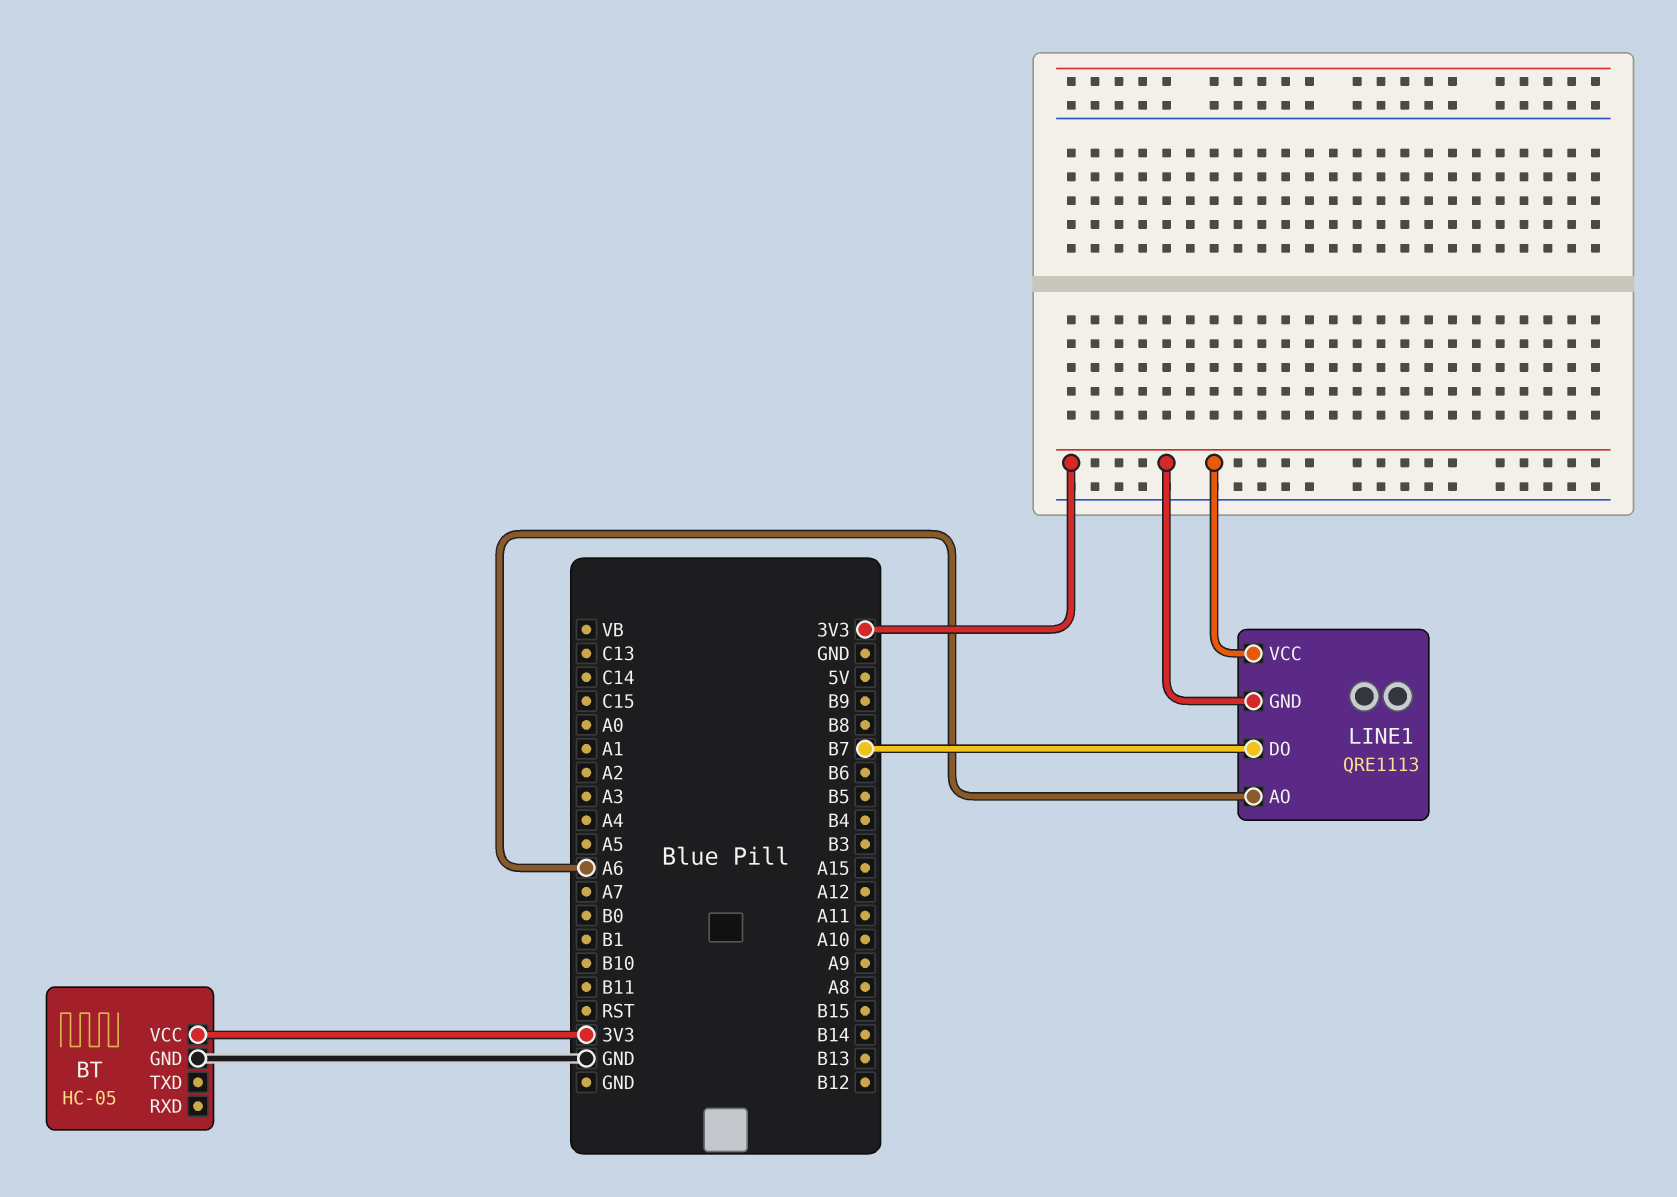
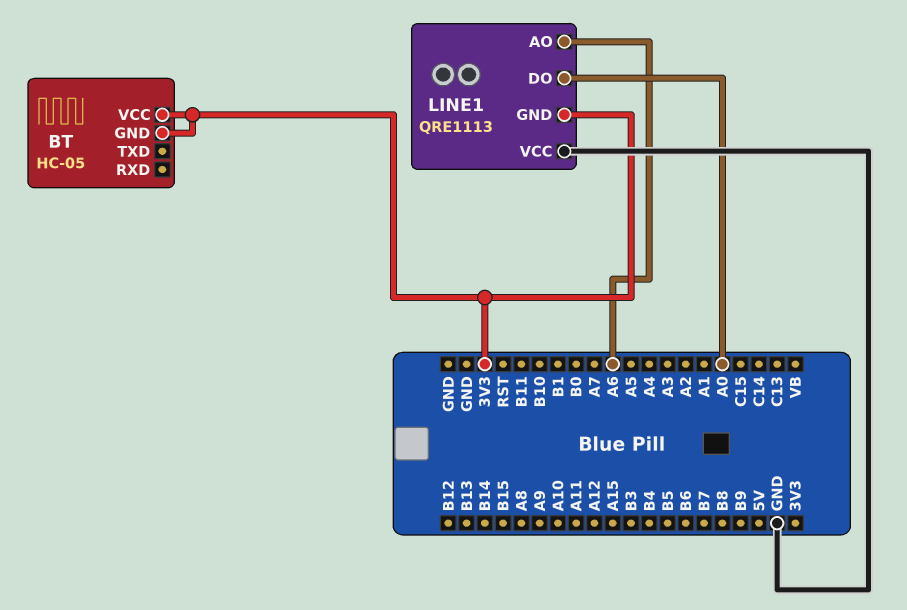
BT pin GND: GND -> 3V3
LINE1 pin DO: B7 -> A0
LINE1 pin VCC: 3V3 -> GND

